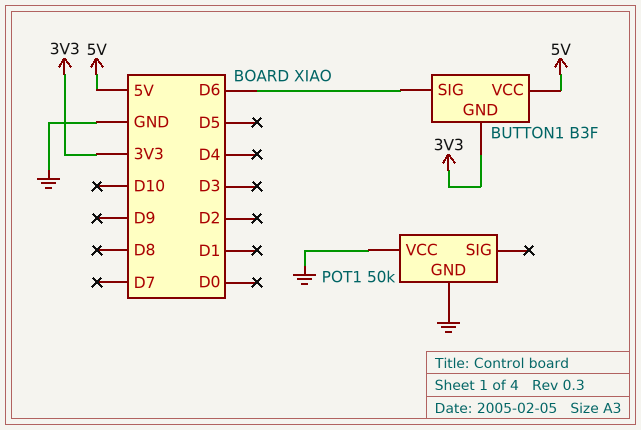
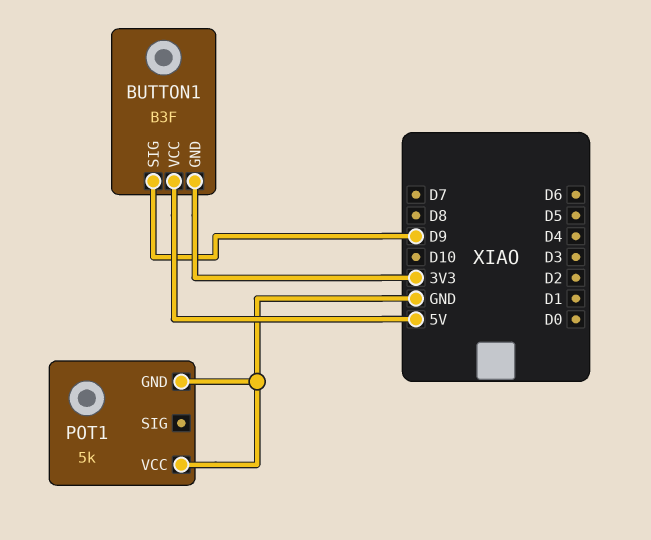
BUTTON1 pin SIG: D6 -> D9
POT1: 50k -> 5k

